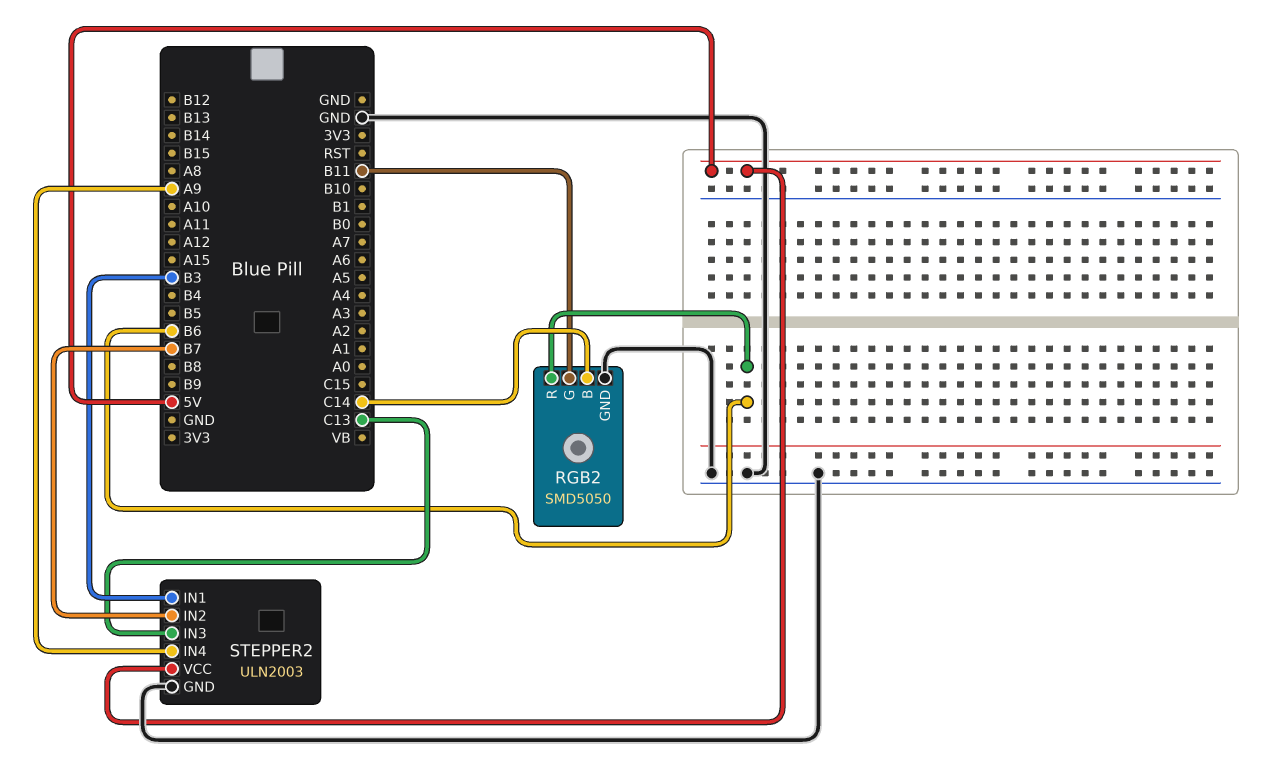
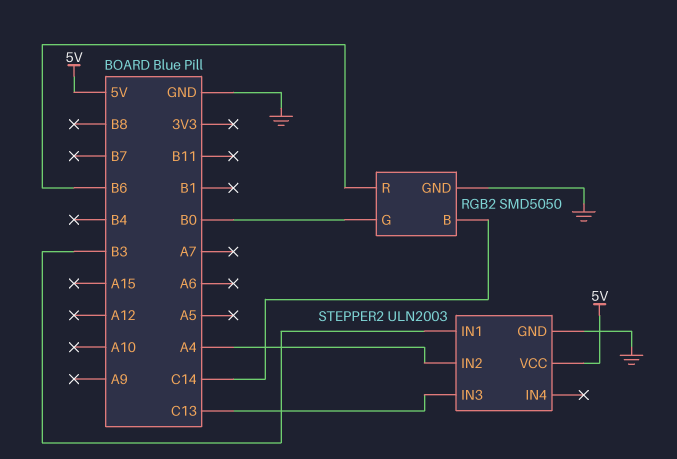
RGB2 pin G: B11 -> B0
STEPPER2 pin IN2: B7 -> A4
STEPPER2 pin IN4: A9 -> none

